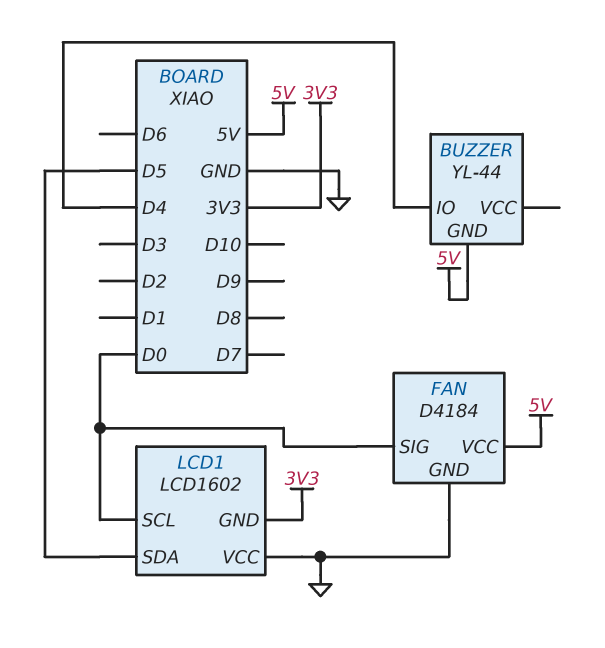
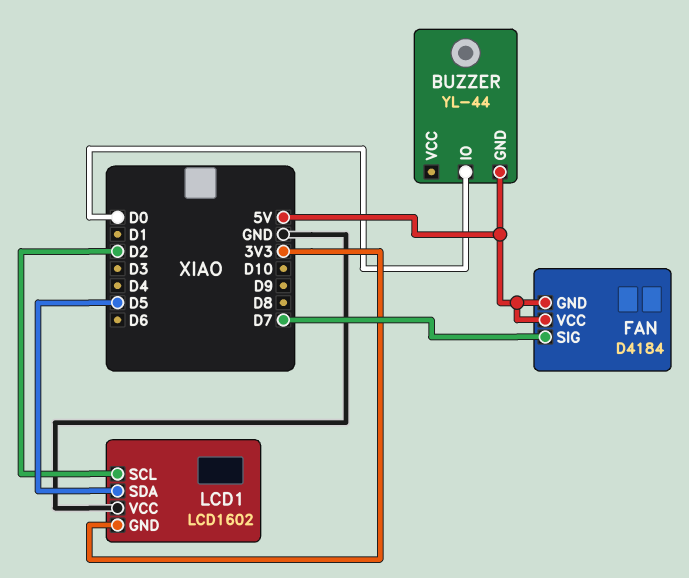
BUZZER pin IO: D4 -> D0
FAN pin GND: GND -> 5V
FAN pin SIG: D0 -> D7
LCD1 pin SCL: D0 -> D2

